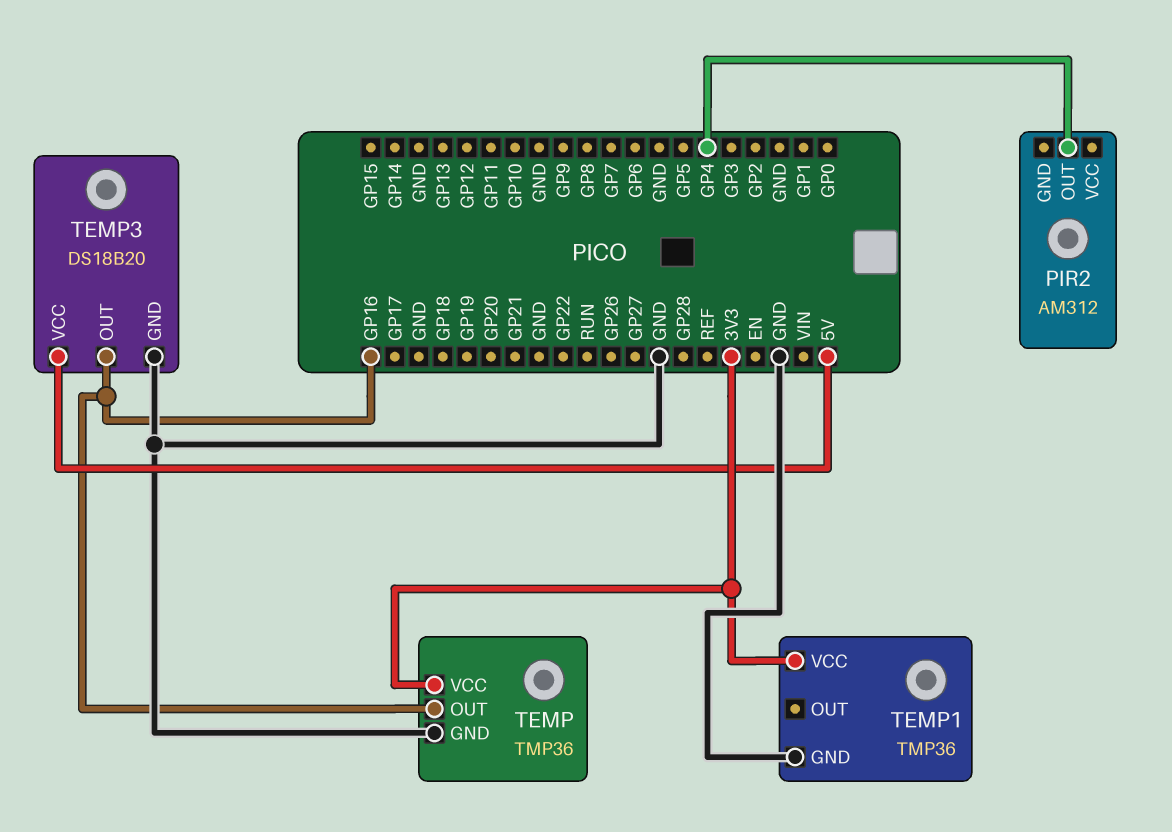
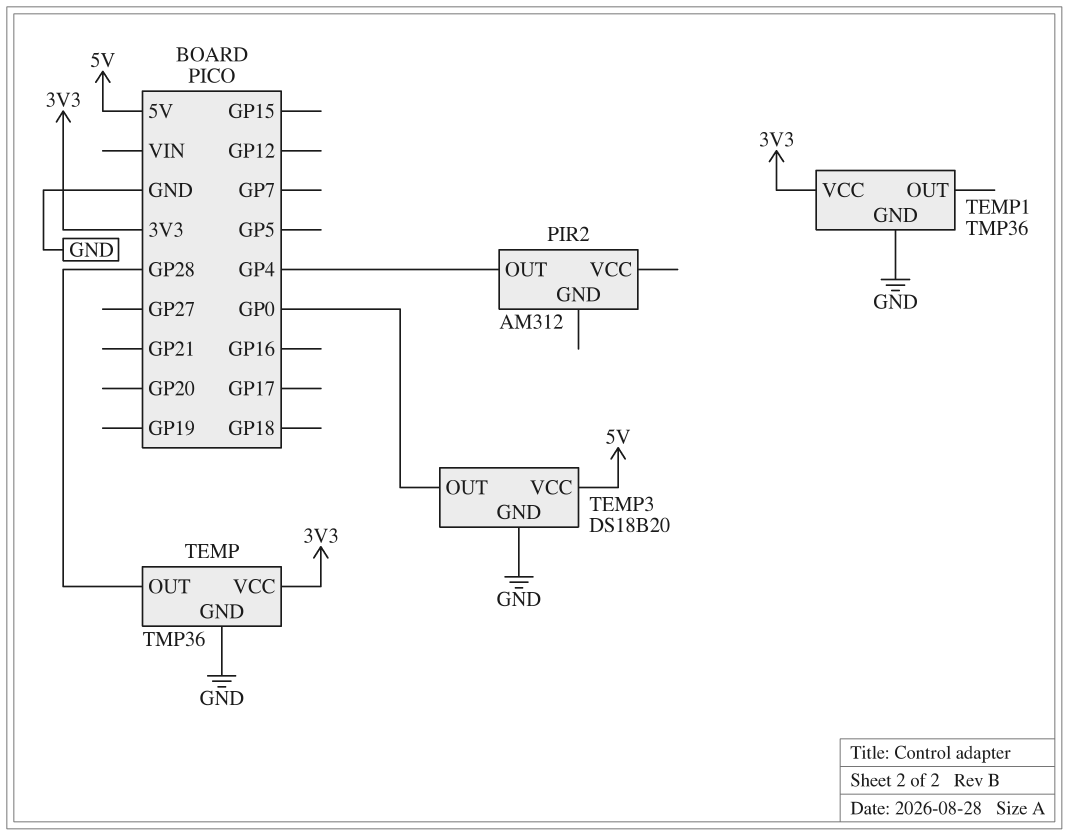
TEMP pin OUT: GP16 -> GP28
TEMP3 pin OUT: GP16 -> GP0

